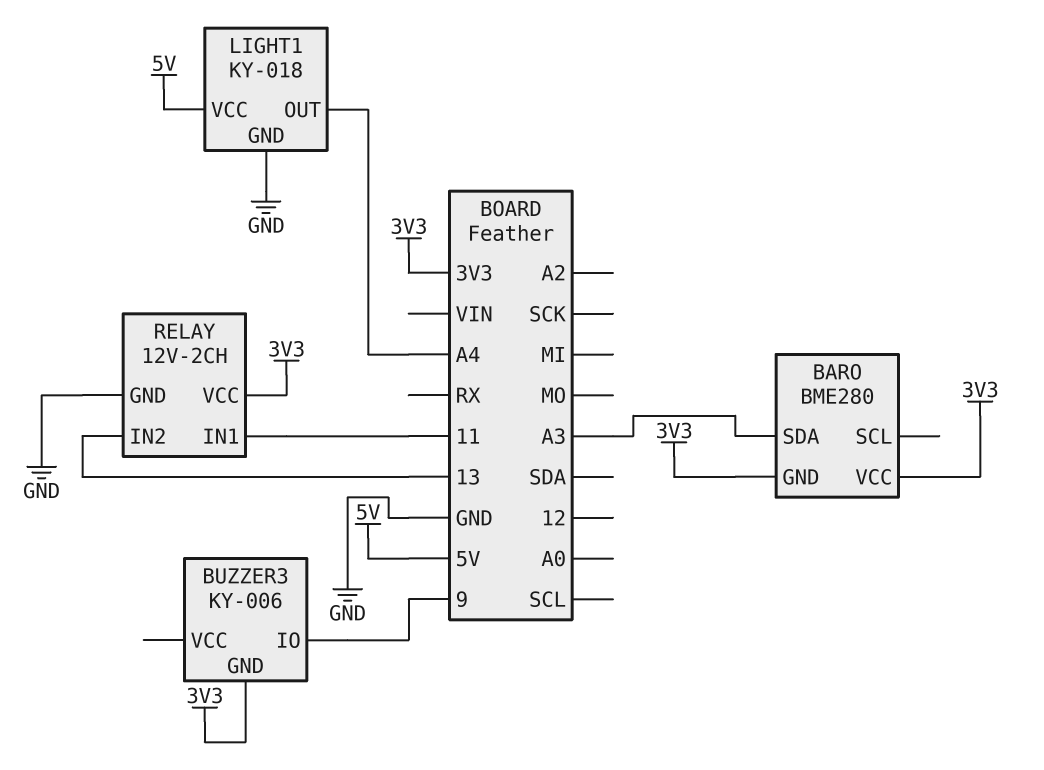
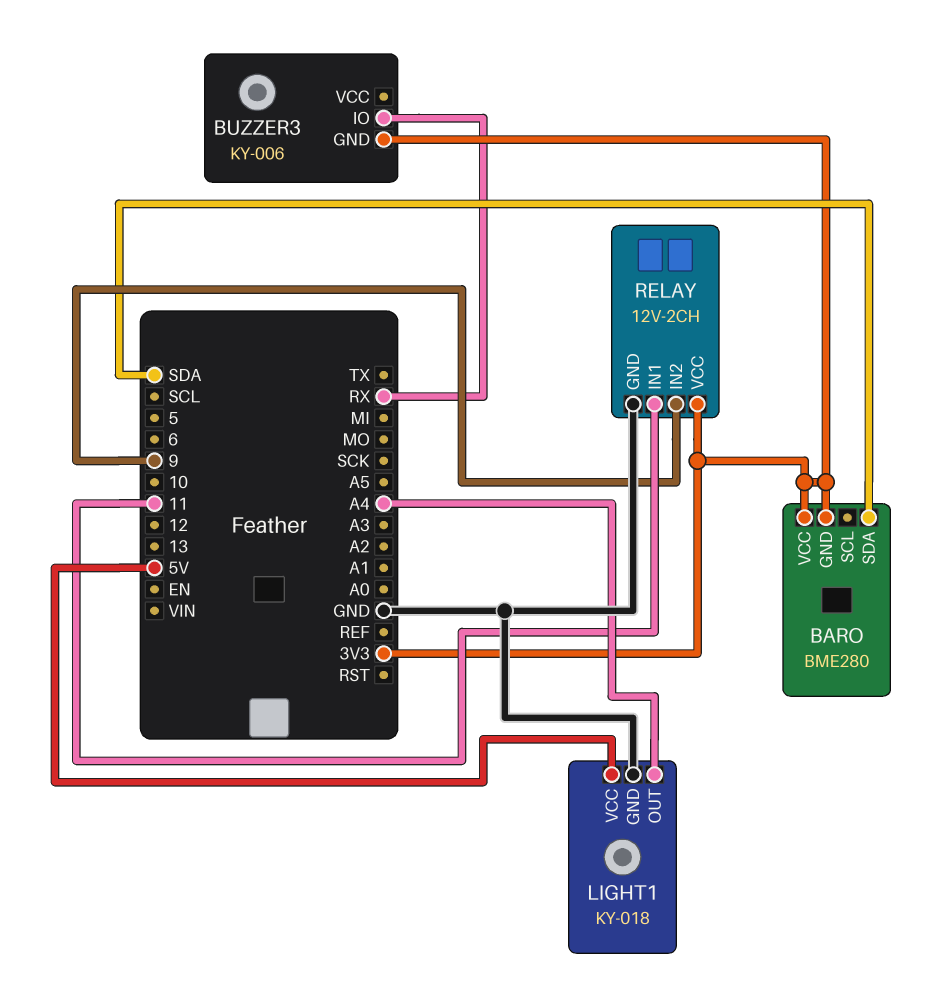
BARO pin SDA: A3 -> SDA
BUZZER3 pin IO: 9 -> RX
RELAY pin IN2: 13 -> 9

